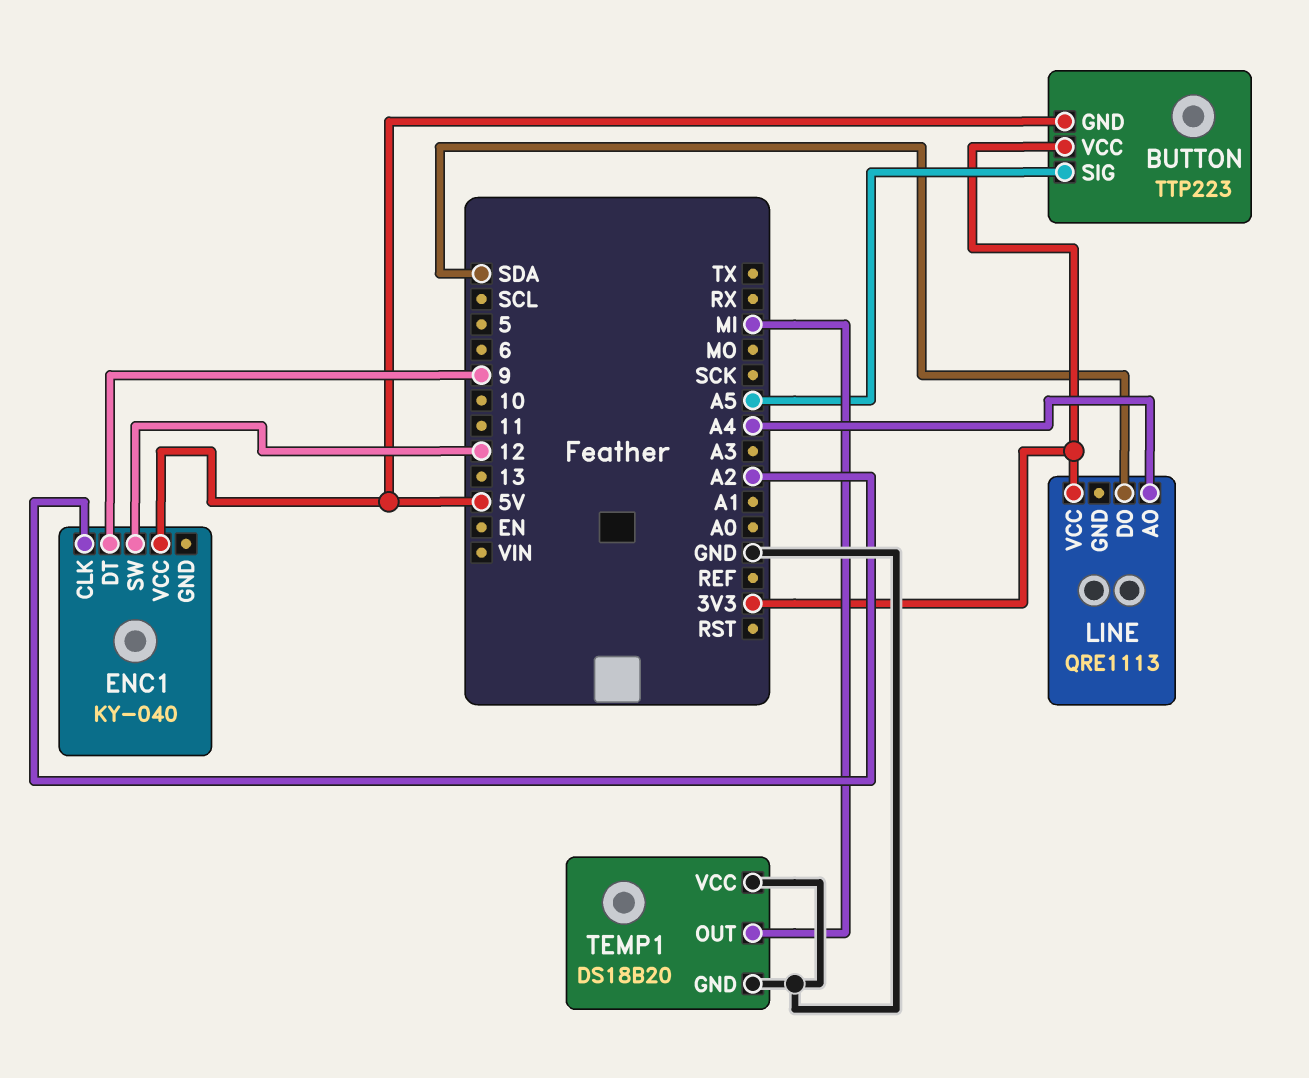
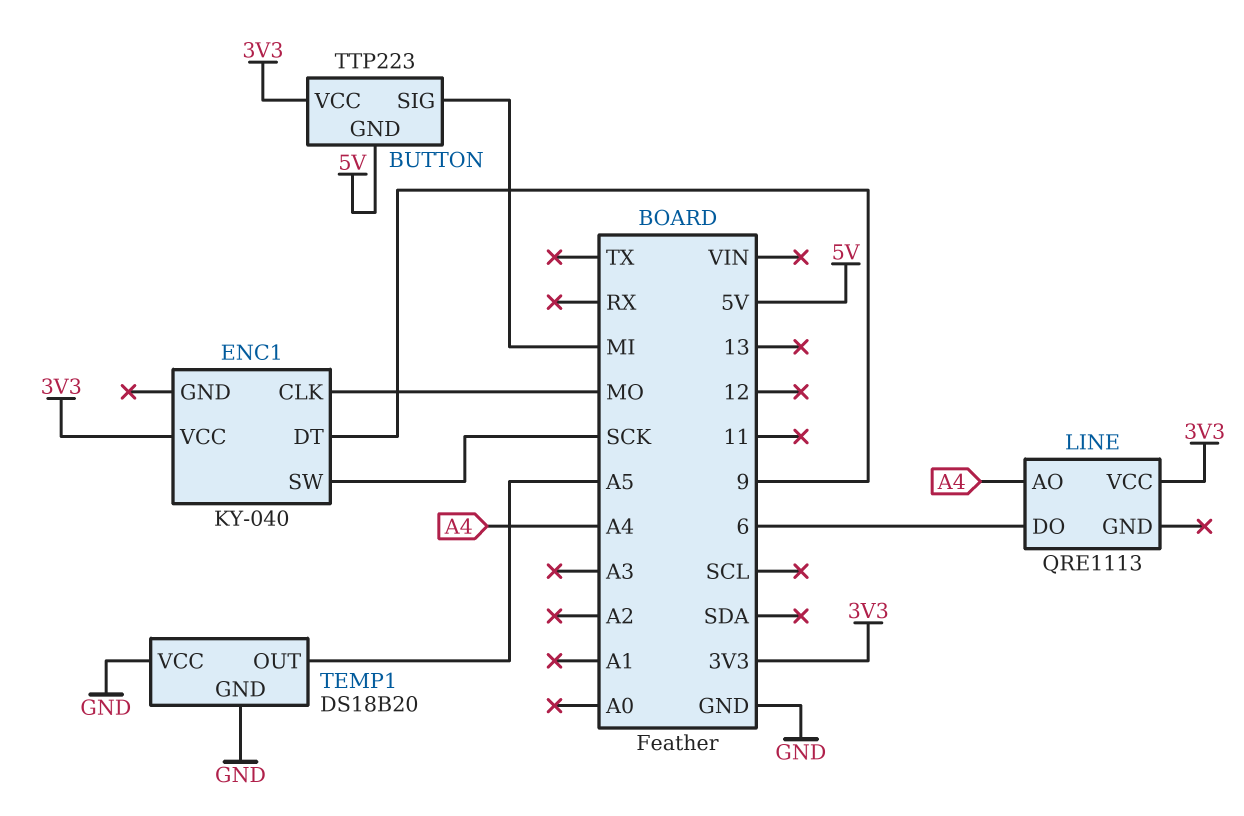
BUTTON pin SIG: A5 -> MI
ENC1 pin CLK: A2 -> MO
ENC1 pin SW: 12 -> SCK
ENC1 pin VCC: 5V -> 3V3
LINE pin DO: SDA -> 6
TEMP1 pin OUT: MI -> A5

